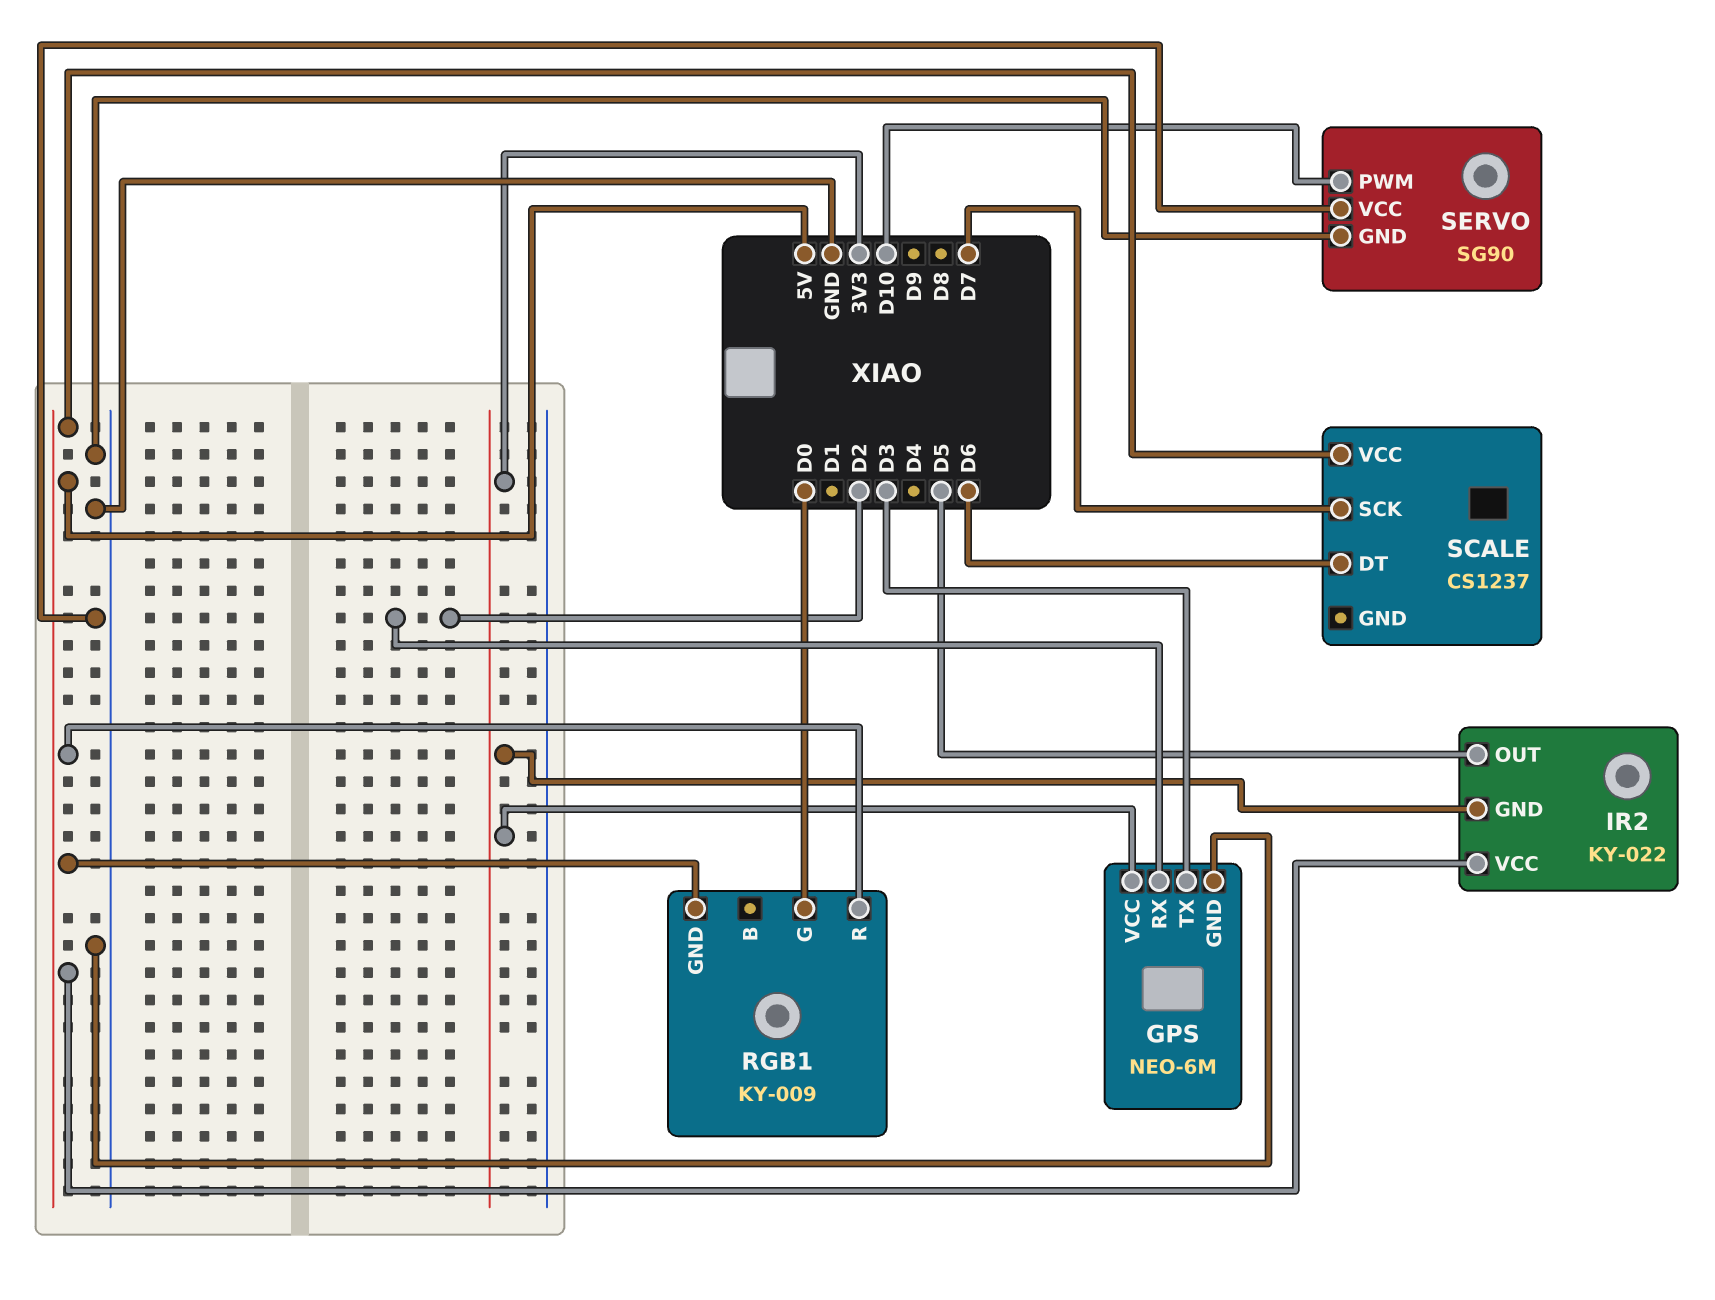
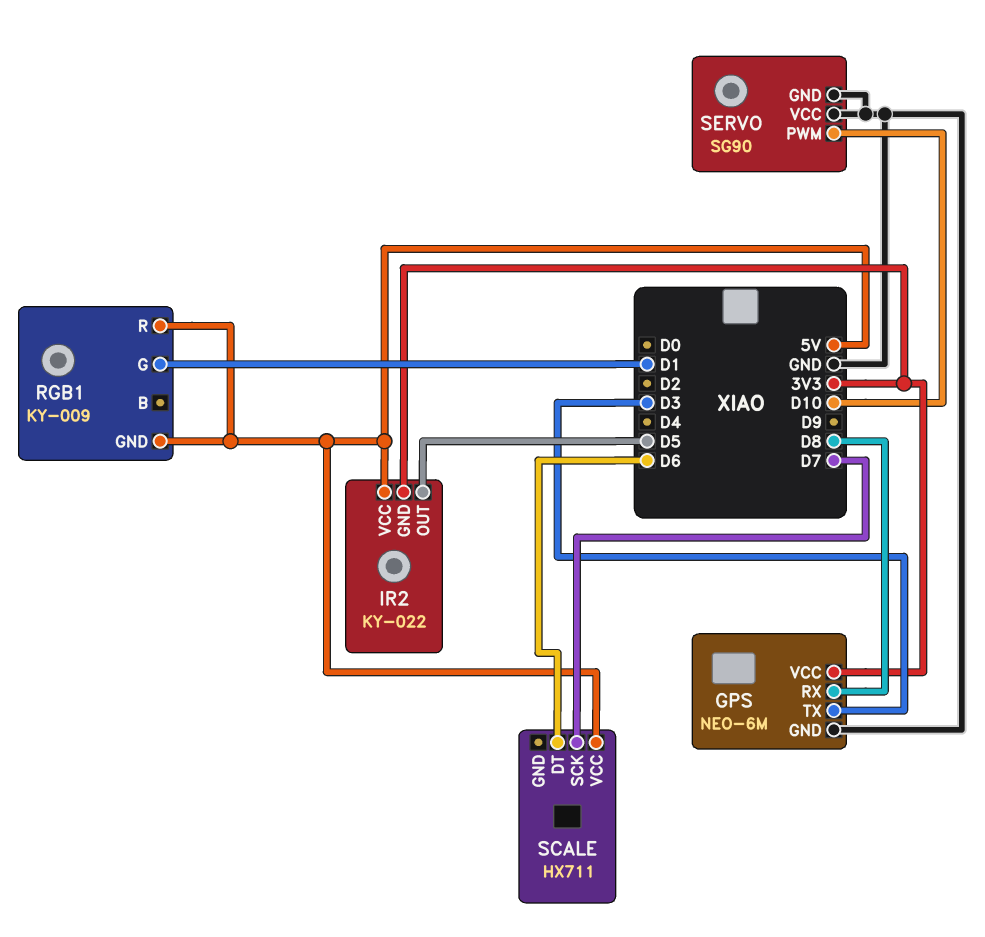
GPS pin RX: D2 -> D8
RGB1 pin G: D0 -> D1
SCALE: CS1237 -> HX711

